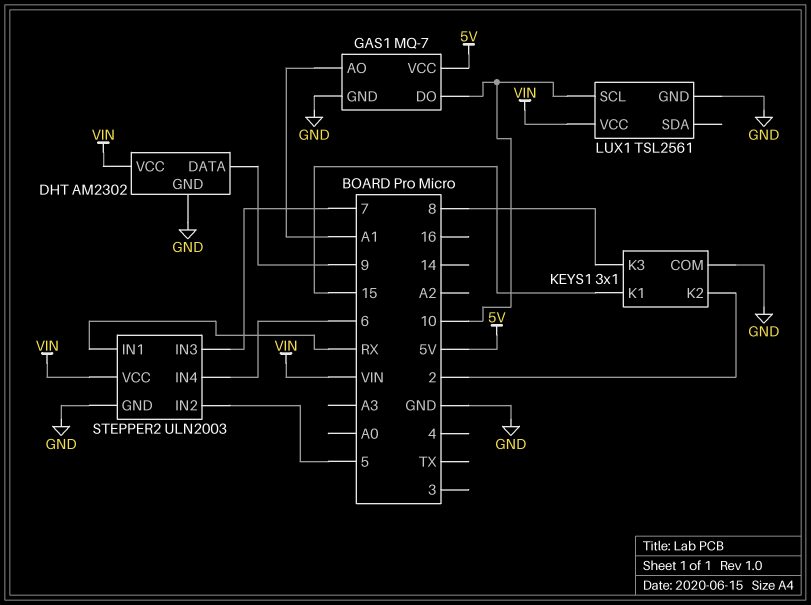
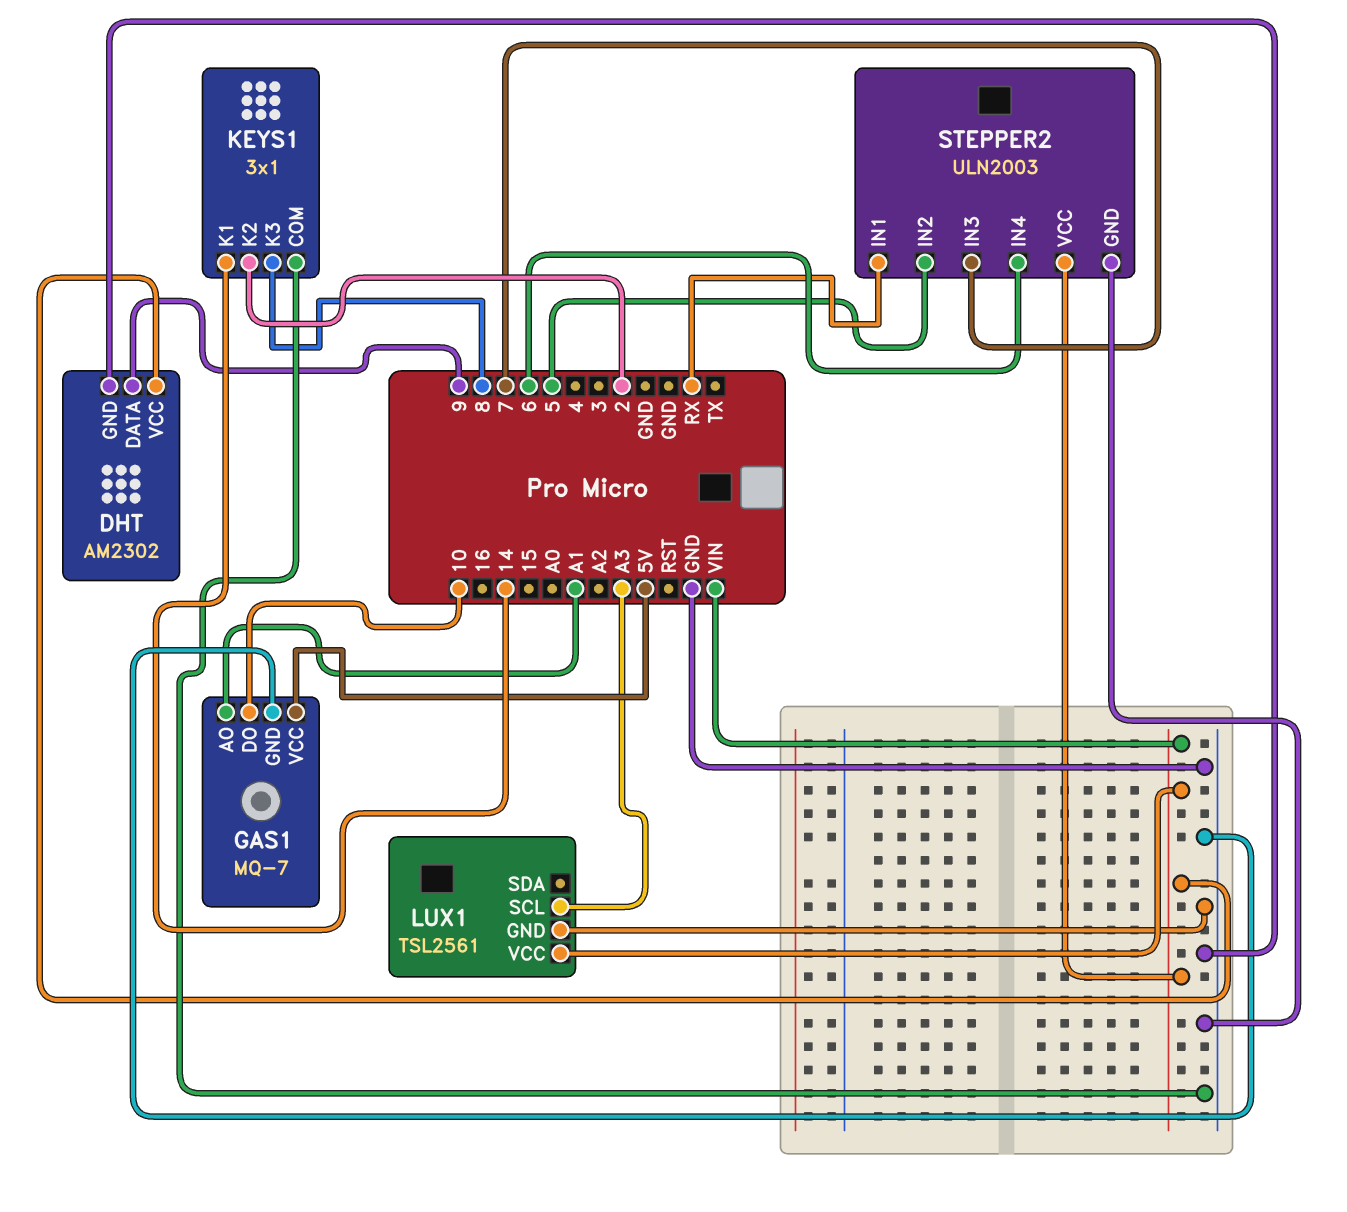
KEYS1 pin K1: 15 -> 14
LUX1 pin SCL: 10 -> A3

